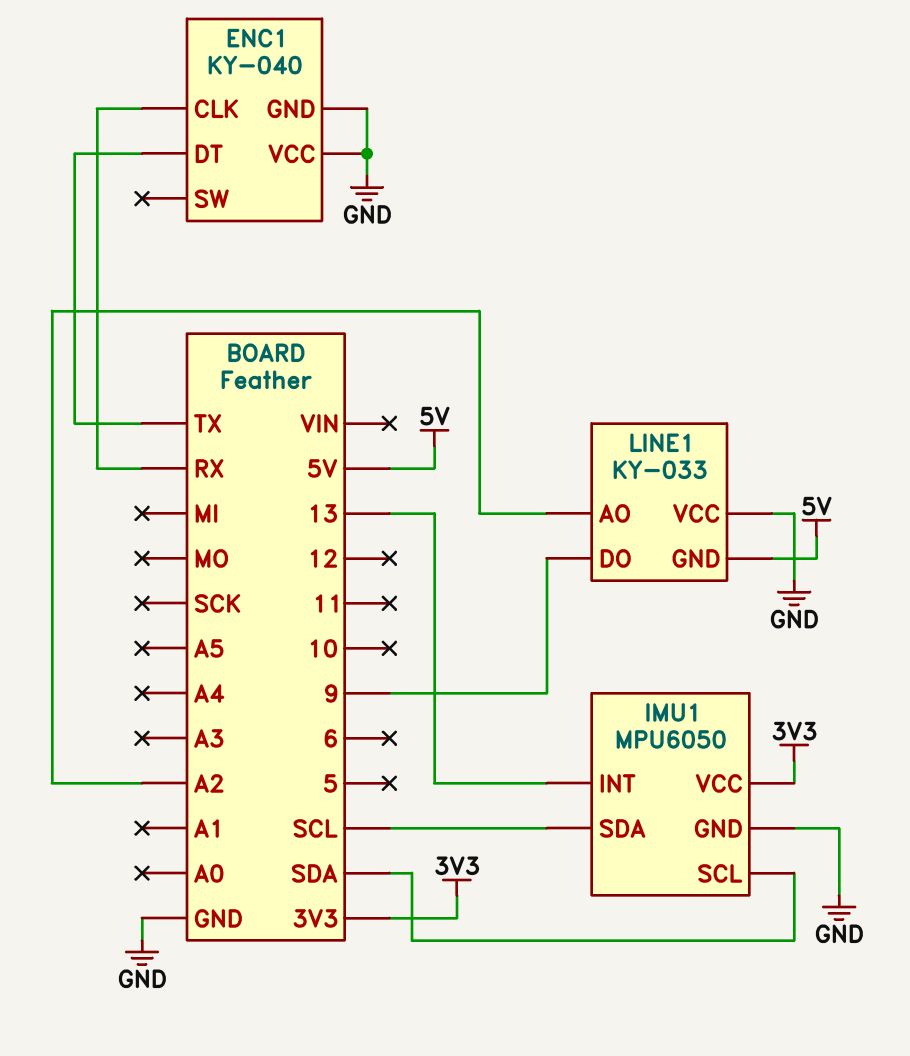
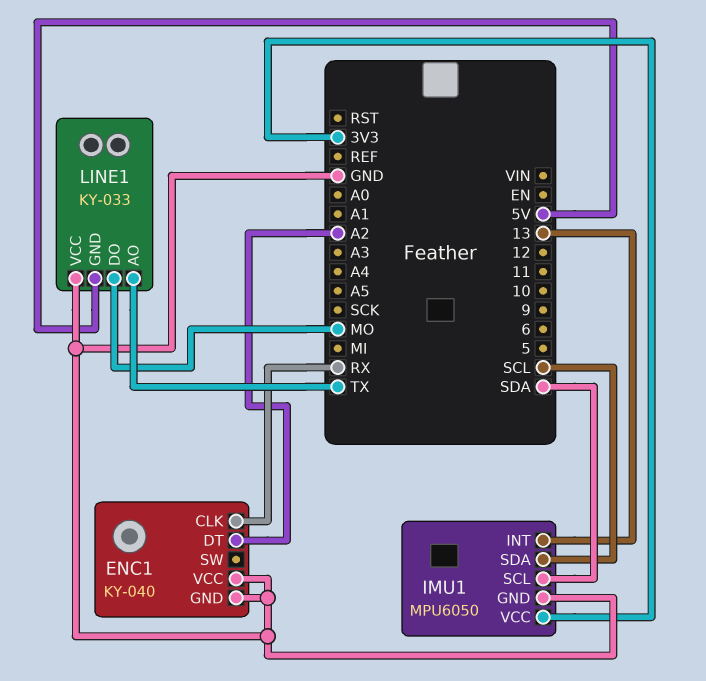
ENC1 pin DT: TX -> A2
LINE1 pin AO: A2 -> TX
LINE1 pin DO: 9 -> MO

